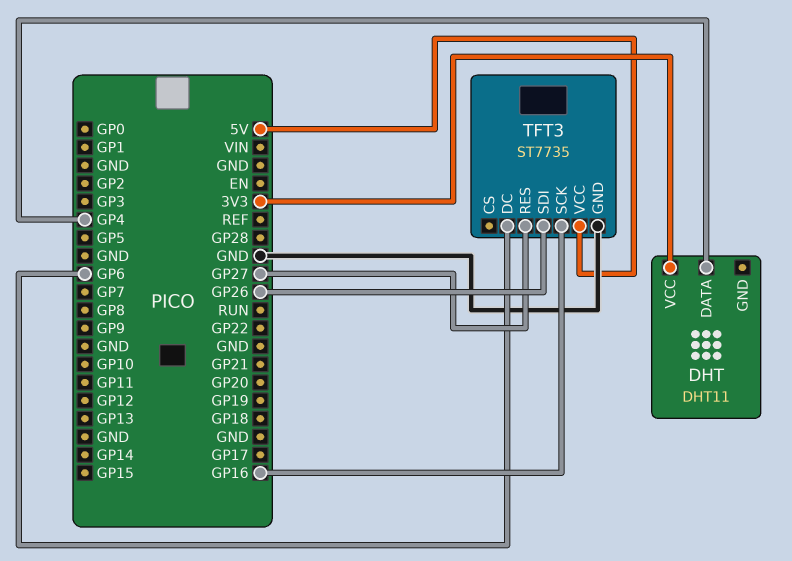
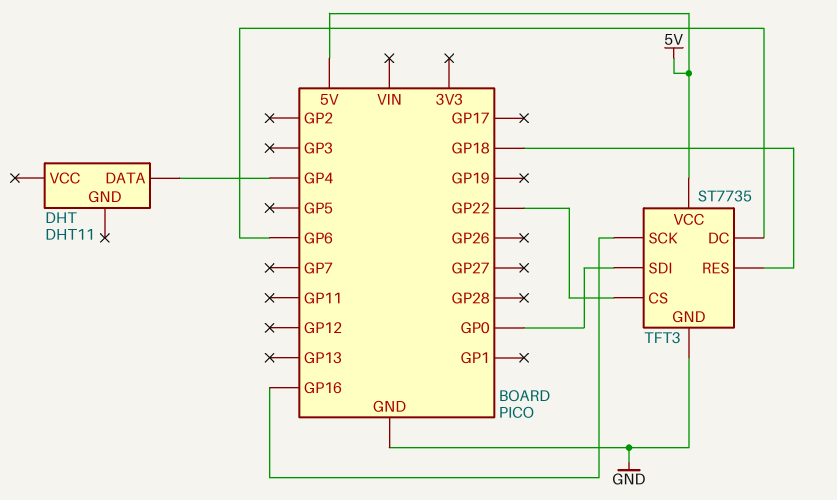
DHT pin VCC: 3V3 -> none
TFT3 pin CS: none -> GP22
TFT3 pin RES: GP27 -> GP18
TFT3 pin SDI: GP26 -> GP0

